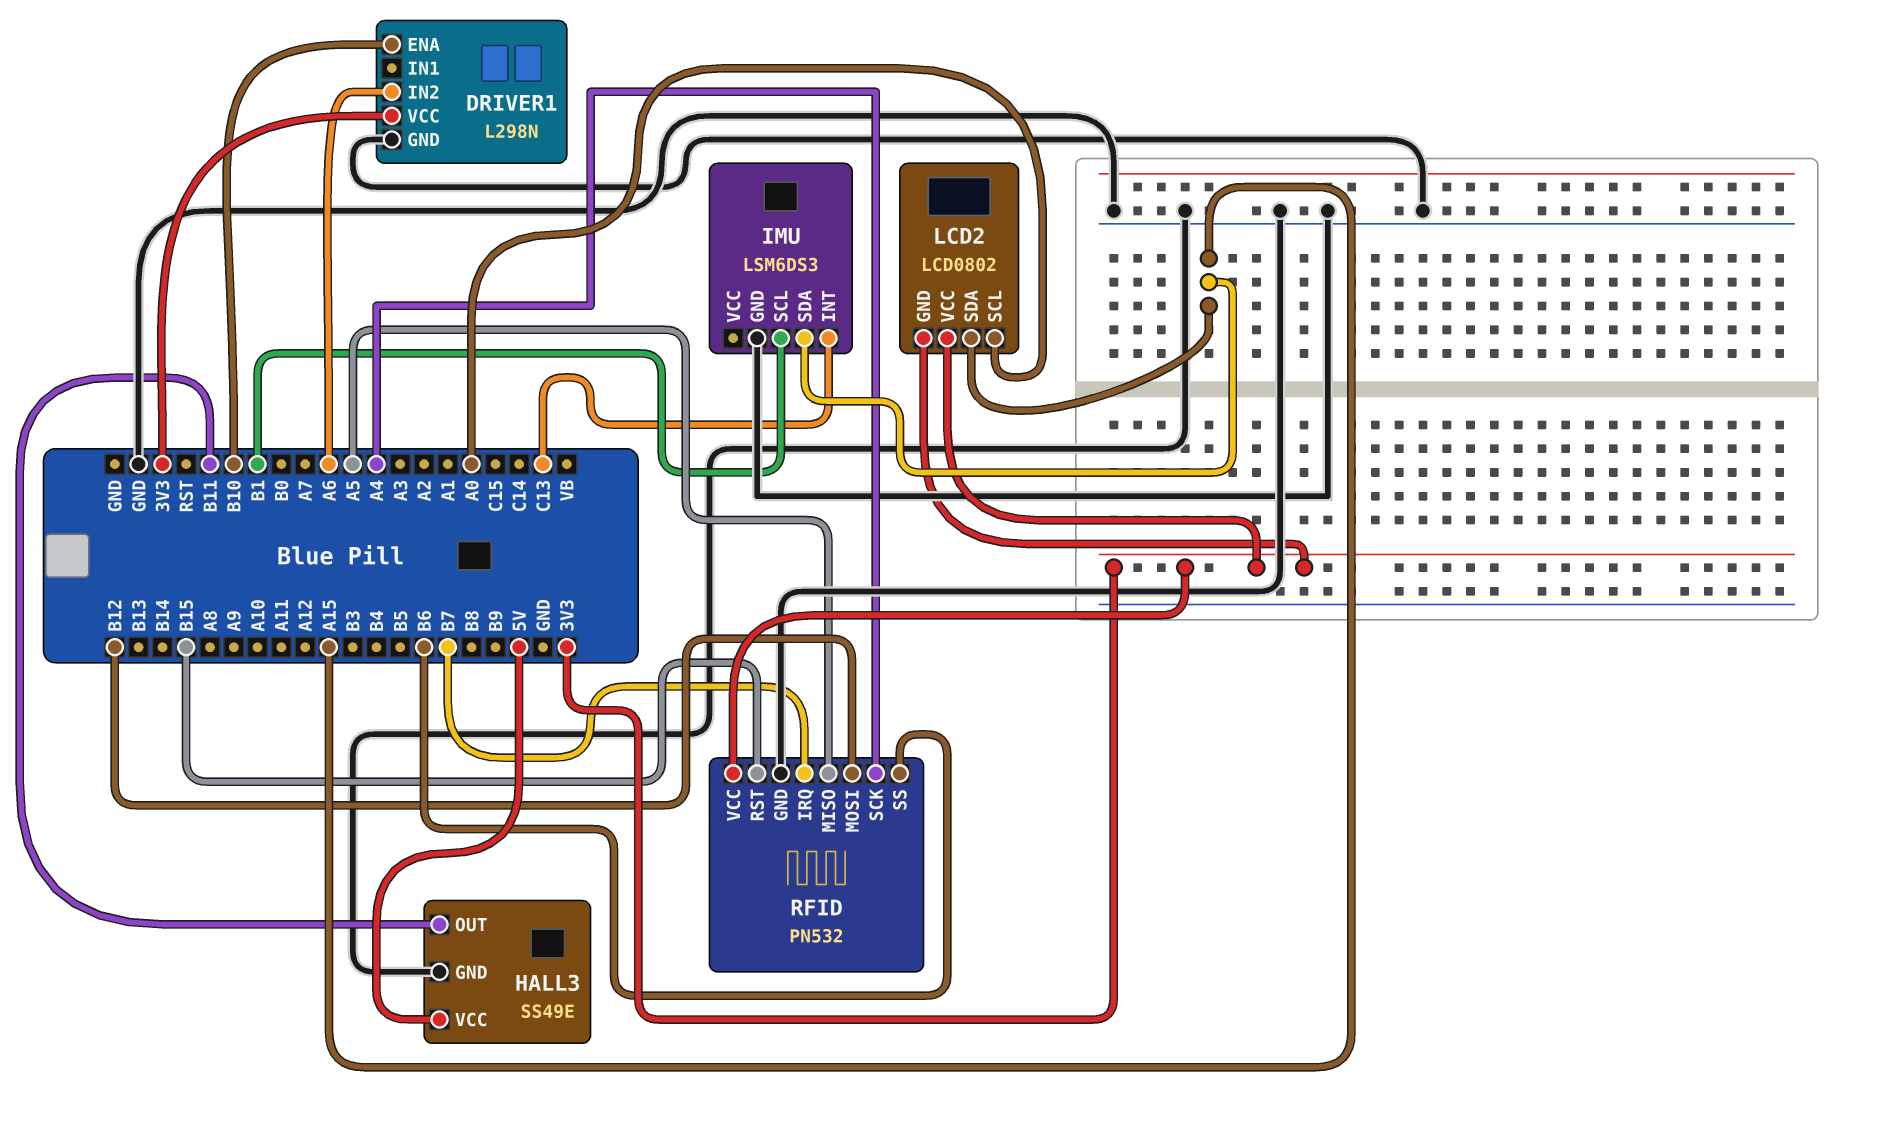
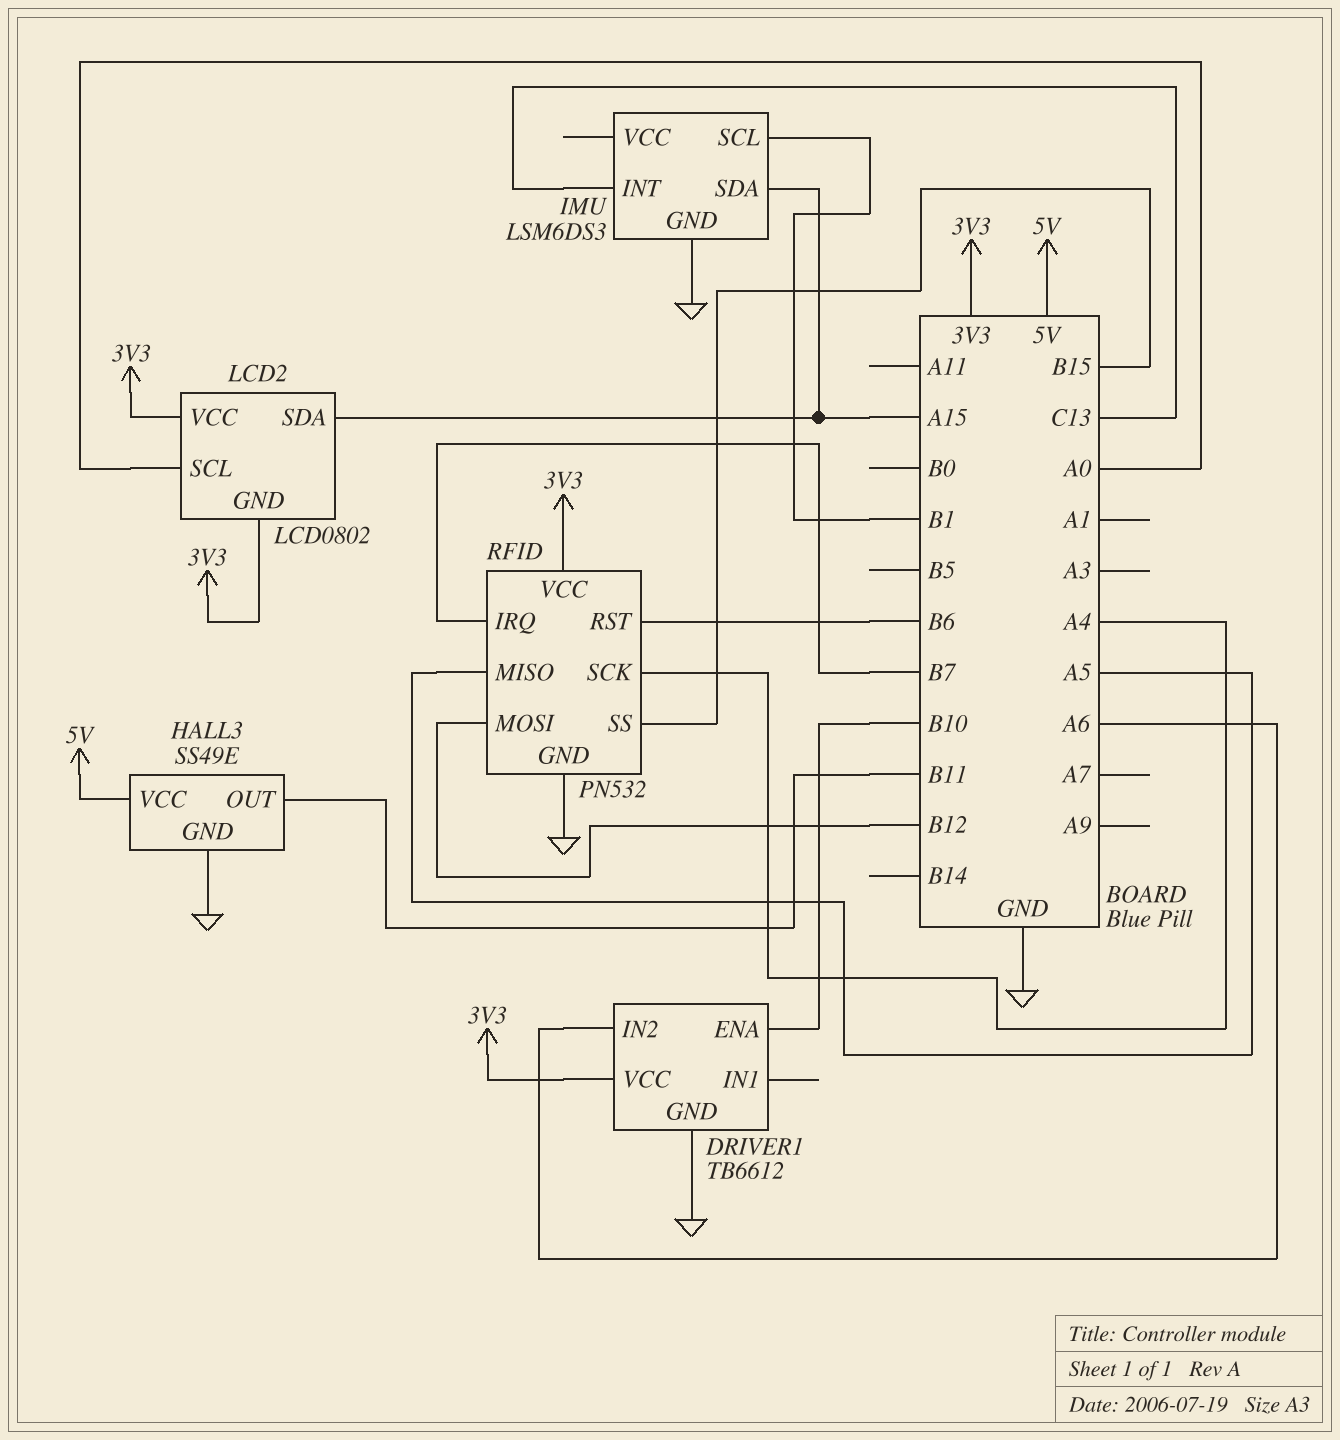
DRIVER1: L298N -> TB6612
RFID pin RST: B15 -> B6
RFID pin SS: B6 -> B15

